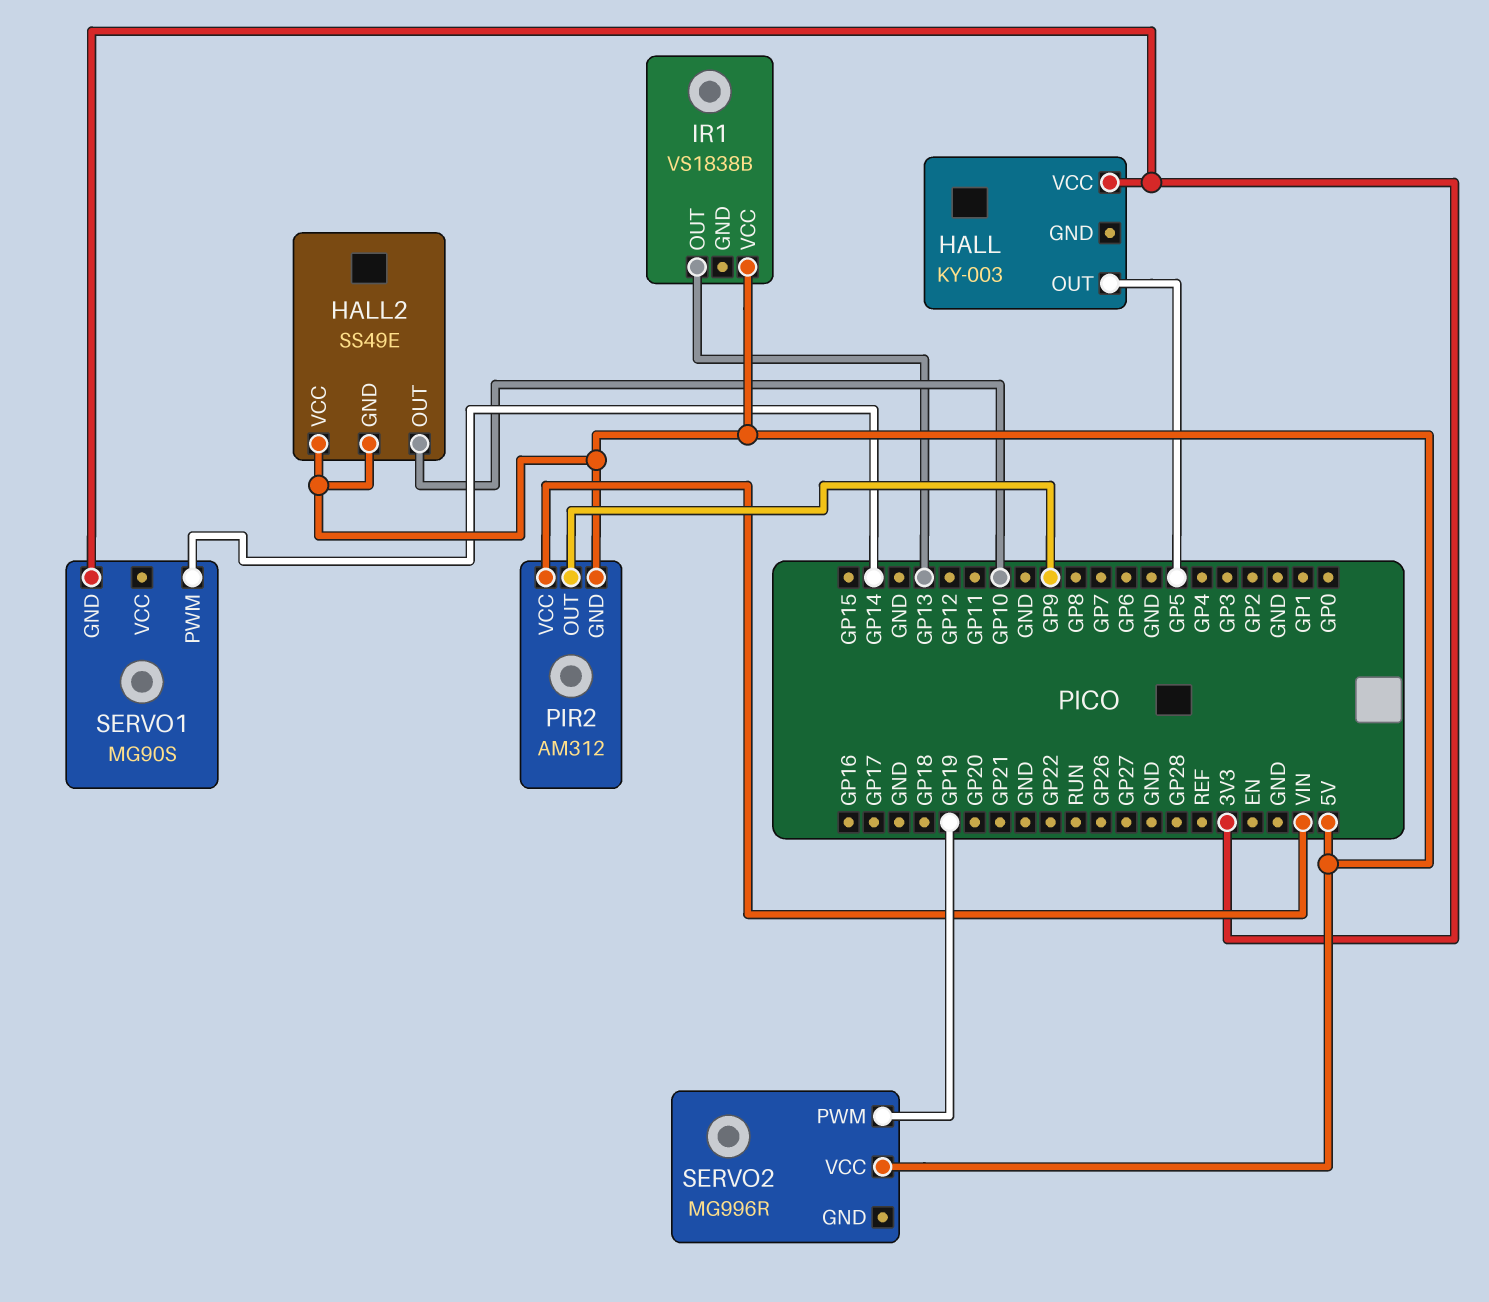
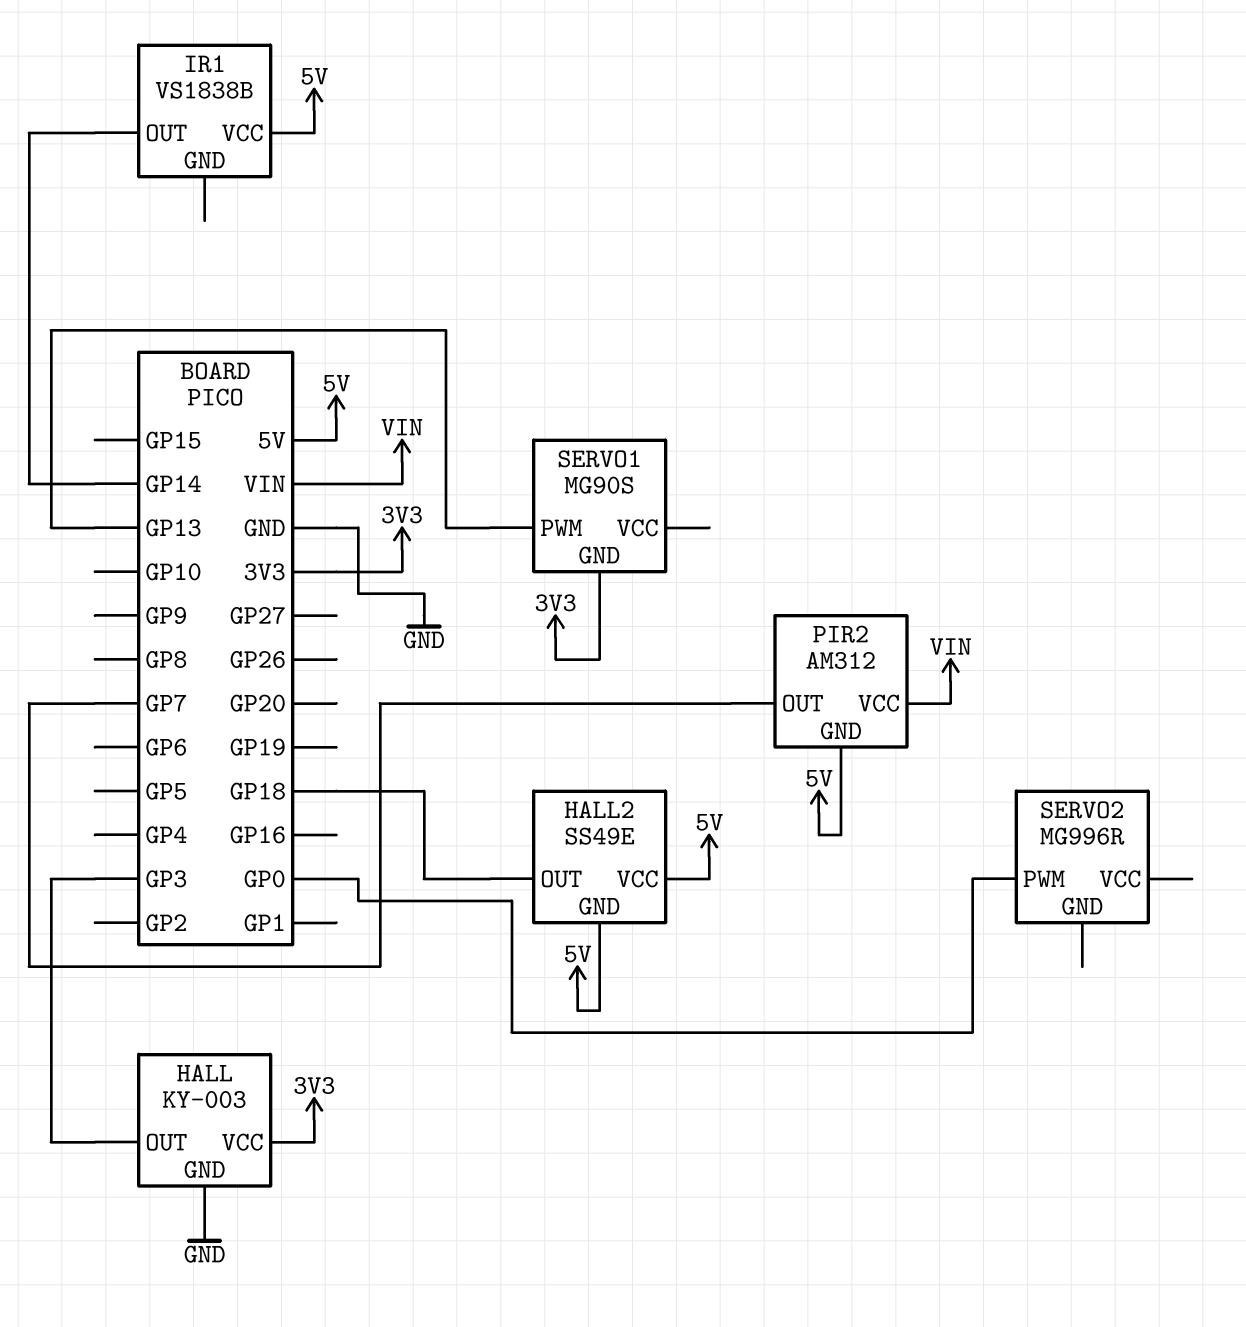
HALL pin GND: none -> GND
HALL pin OUT: GP5 -> GP3
HALL2 pin OUT: GP10 -> GP18
IR1 pin OUT: GP13 -> GP14
PIR2 pin OUT: GP9 -> GP7
SERVO1 pin PWM: GP14 -> GP13
SERVO2 pin PWM: GP19 -> GP0
SERVO2 pin VCC: 5V -> none

